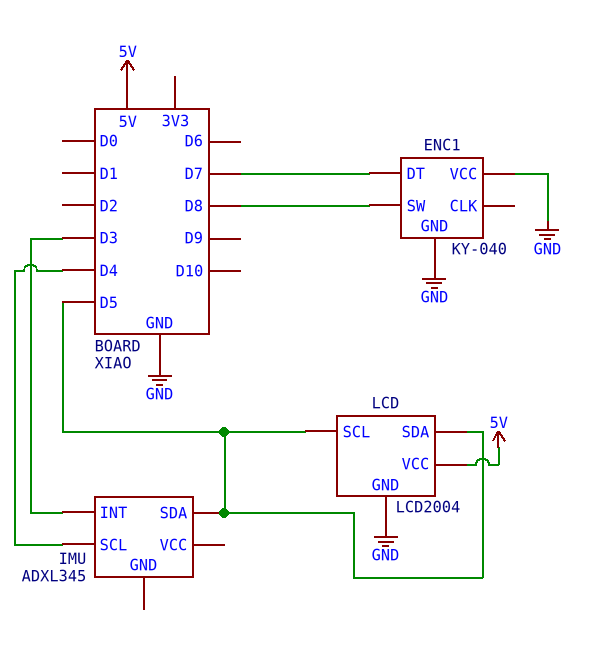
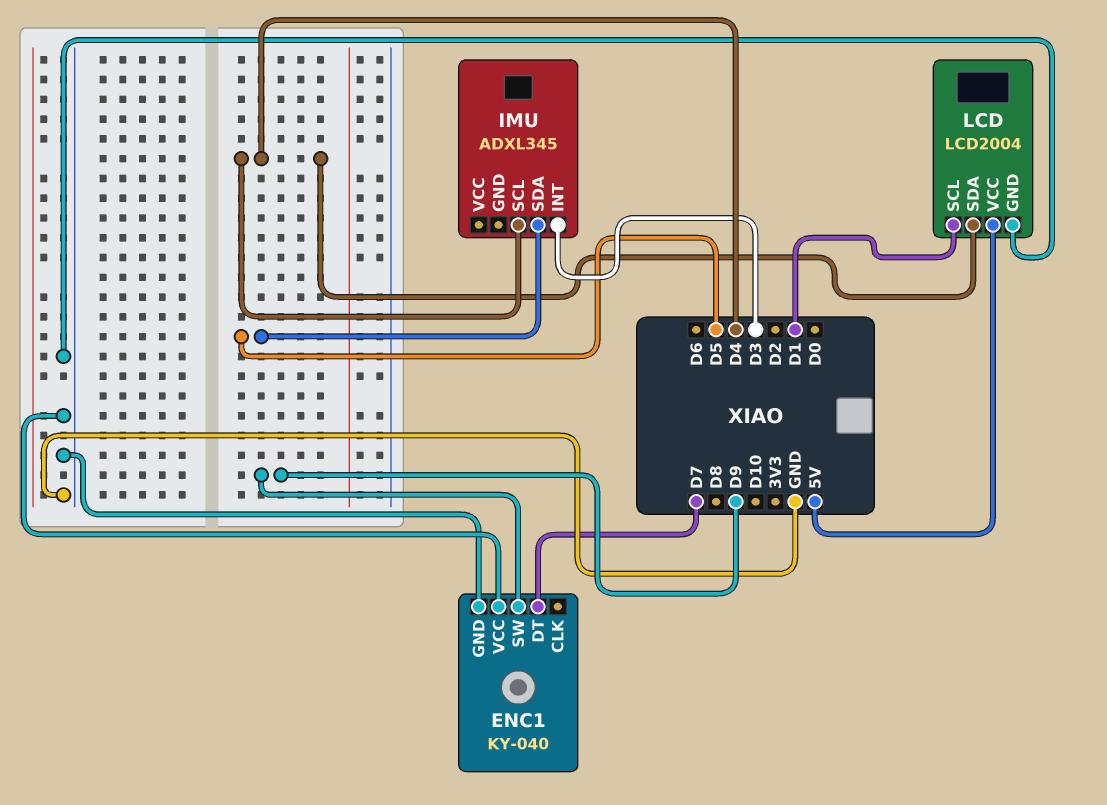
ENC1 pin SW: D8 -> D9
LCD pin SCL: D5 -> D1
LCD pin SDA: D5 -> D4

